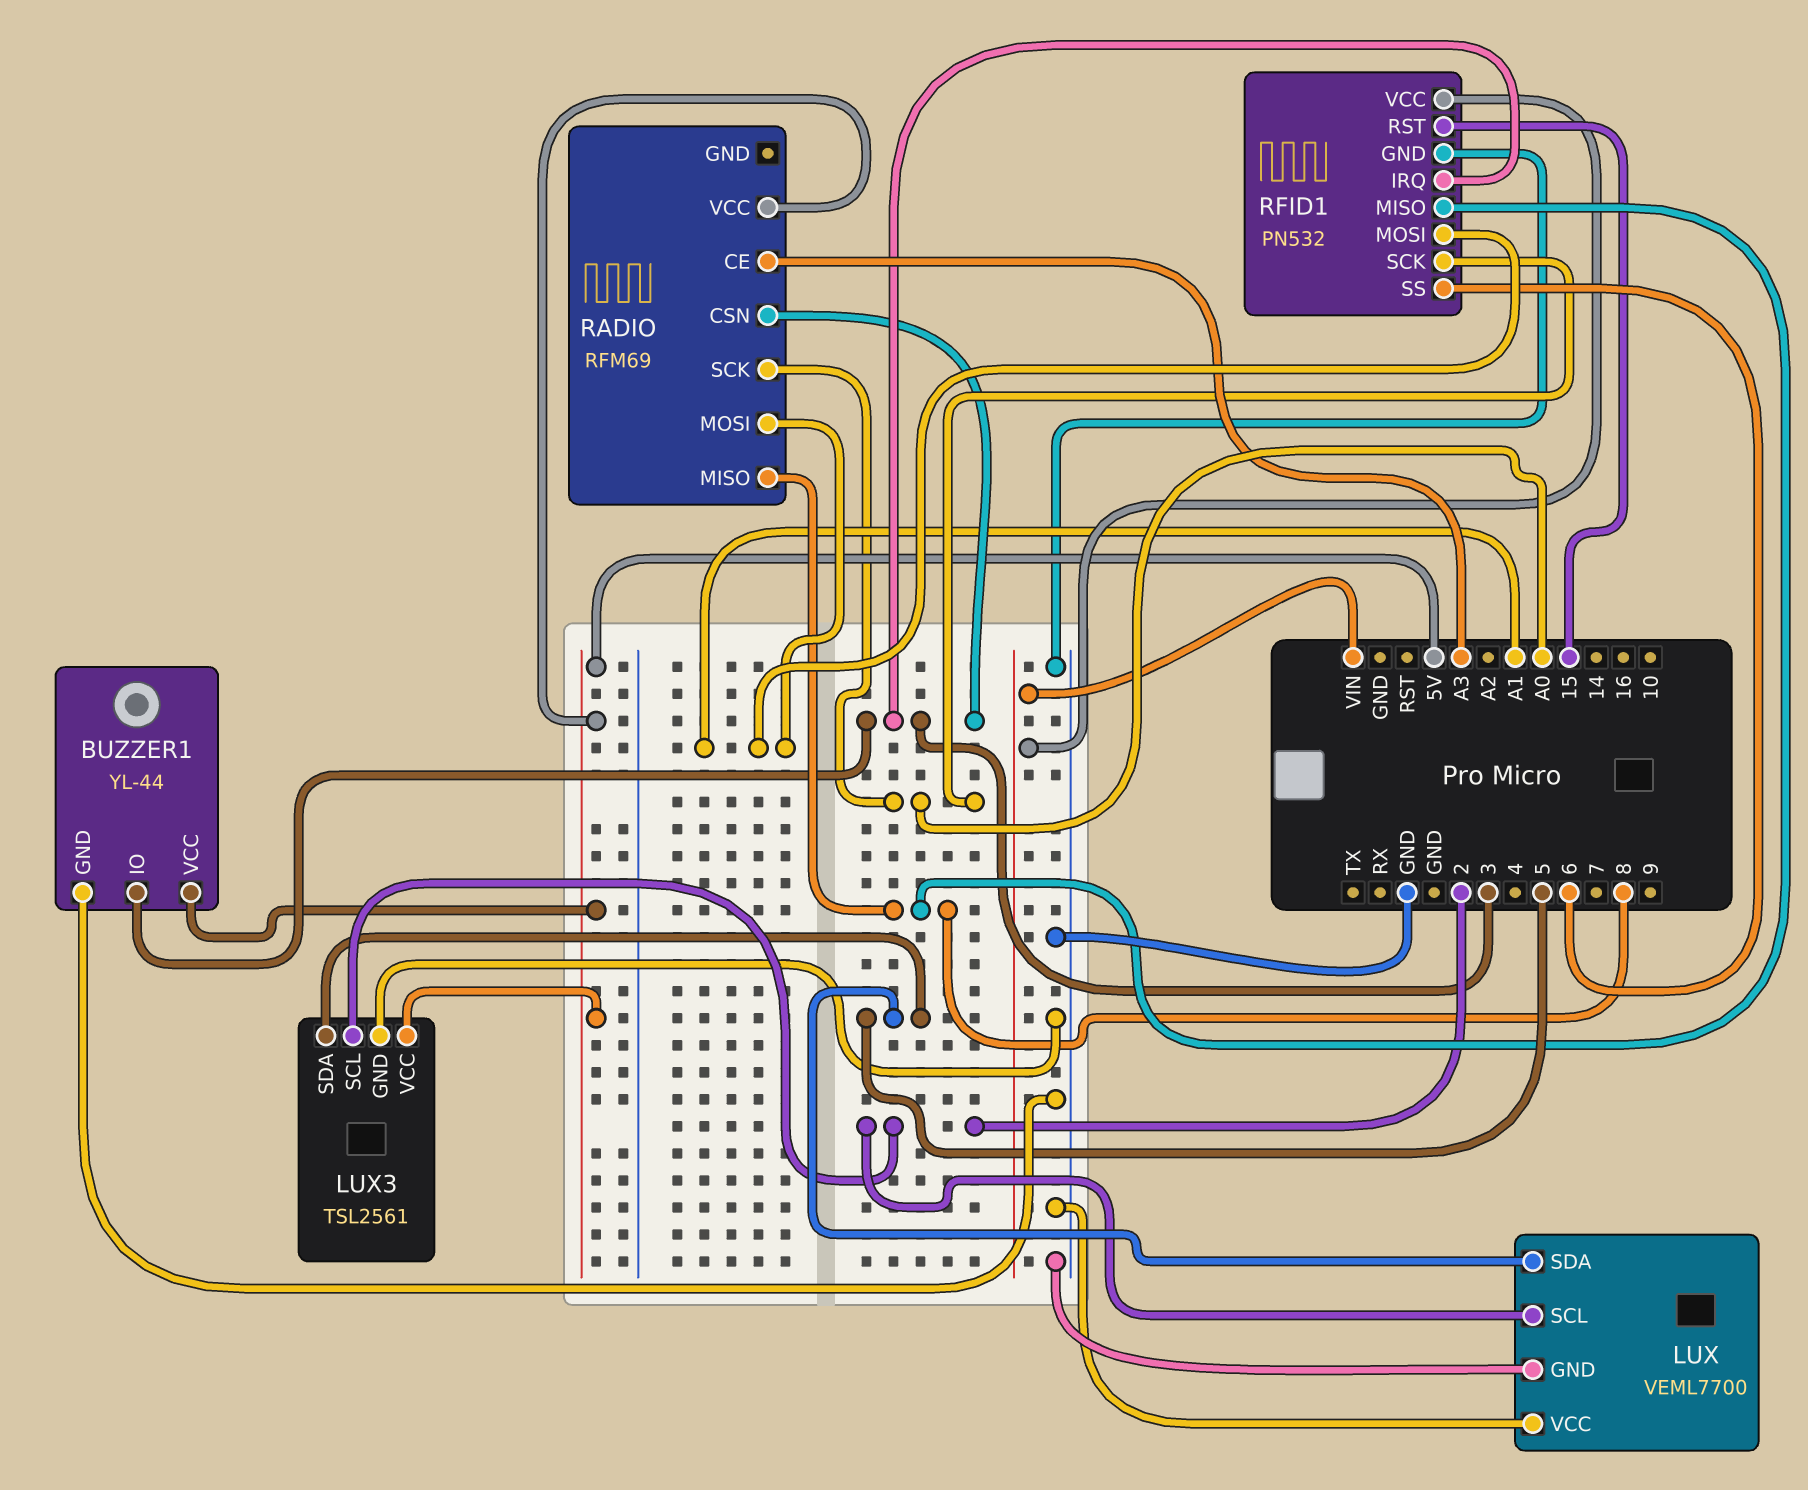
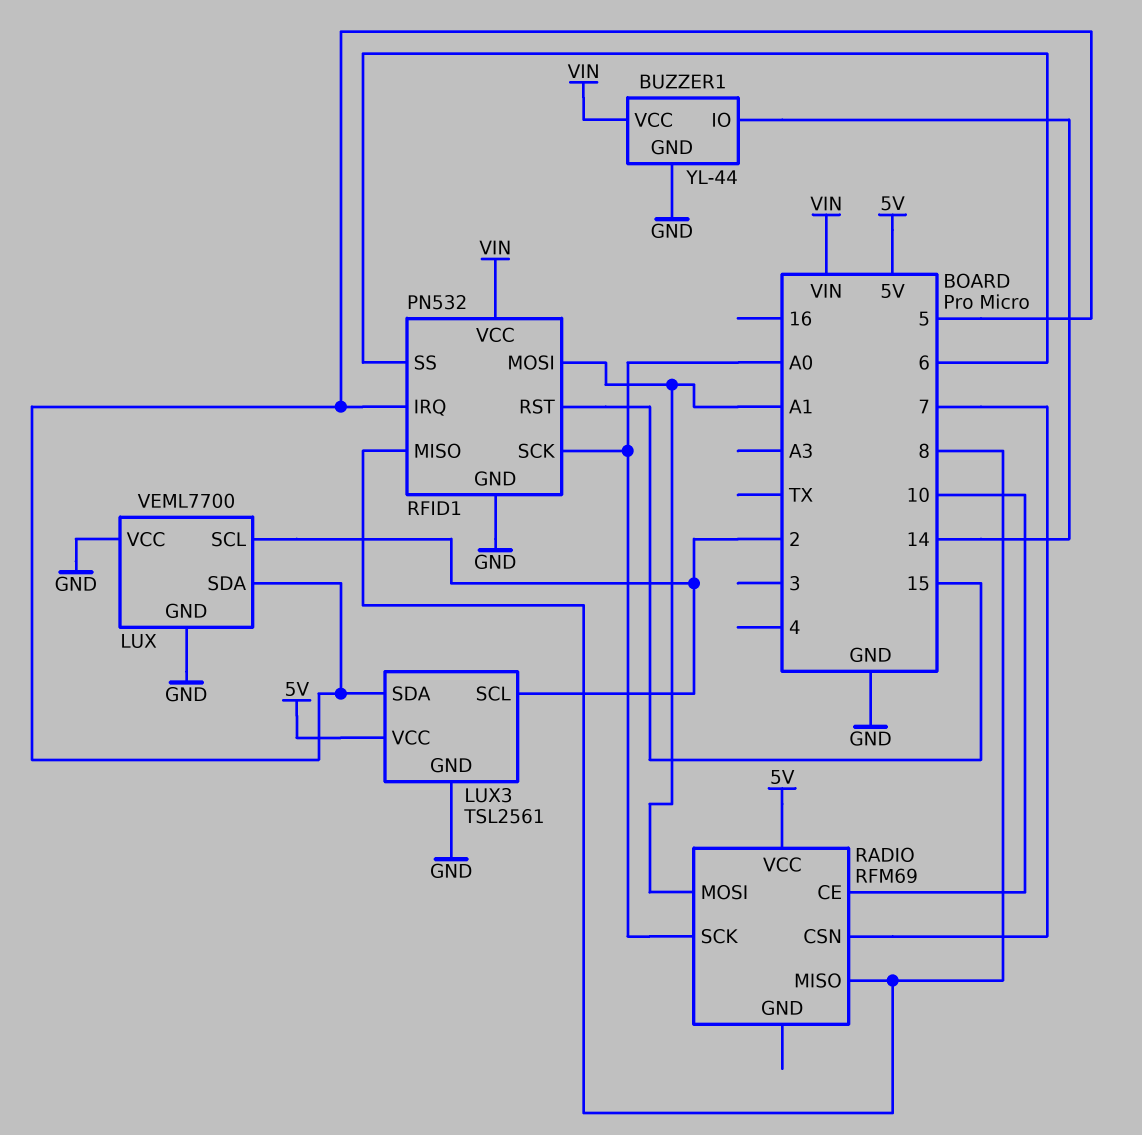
BUZZER1 pin IO: 3 -> 14
BUZZER1 pin VCC: 5V -> VIN
RADIO pin CE: A3 -> 10
RADIO pin CSN: 3 -> 7
RFID1 pin IRQ: 3 -> 5

